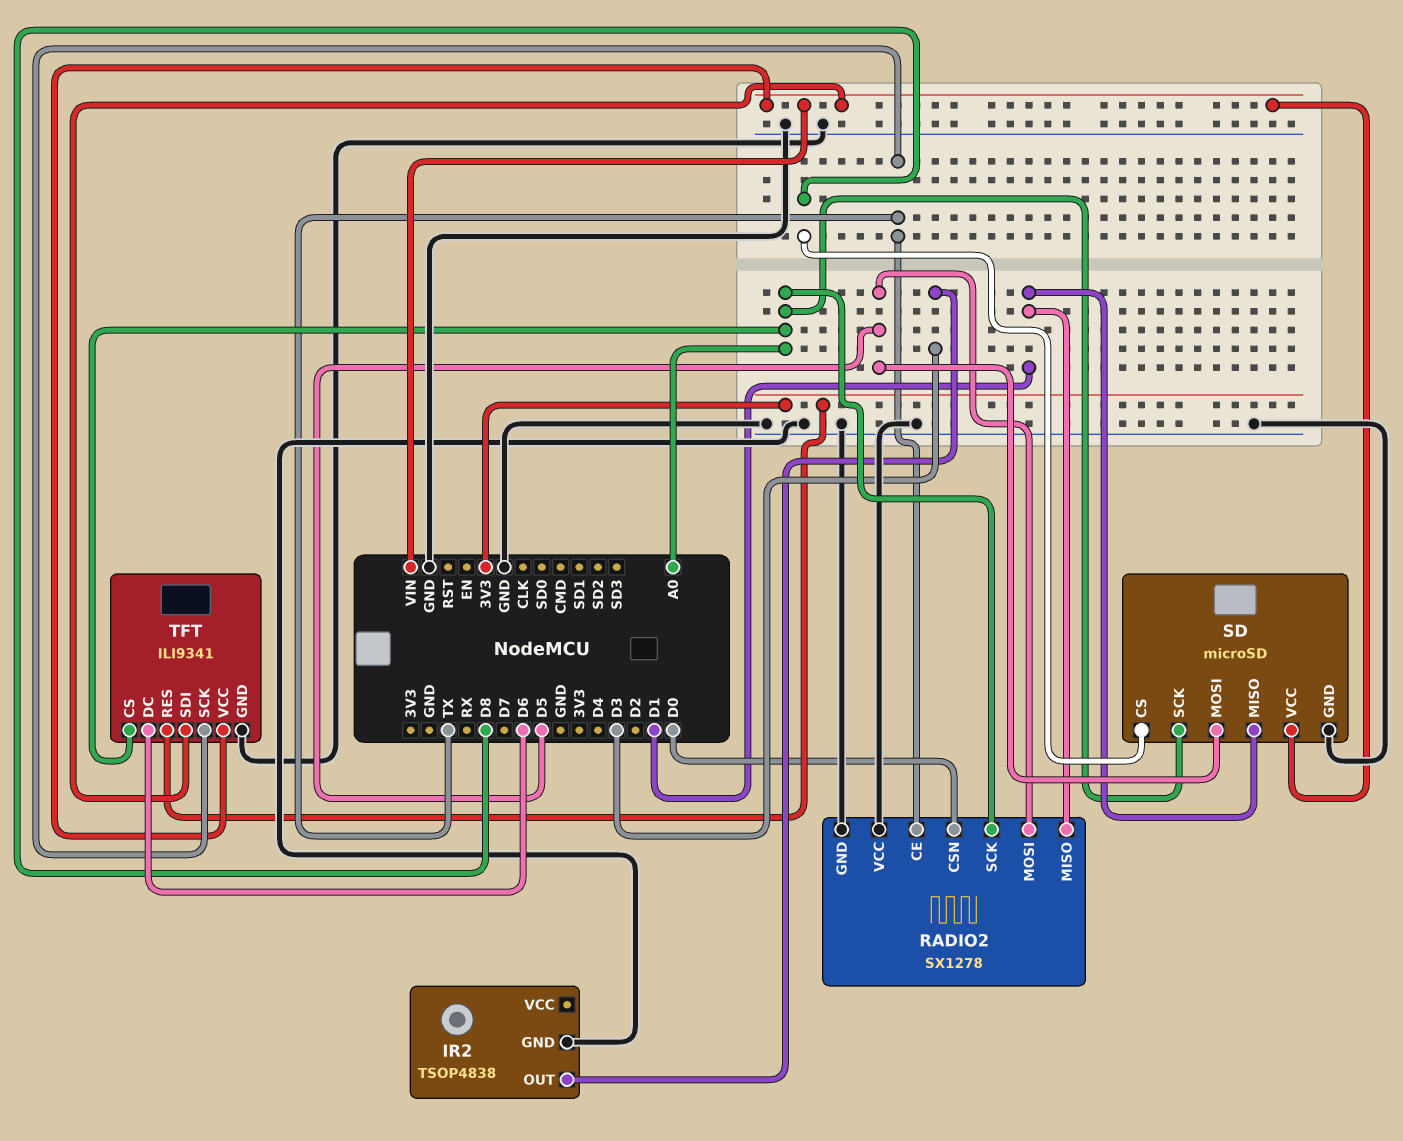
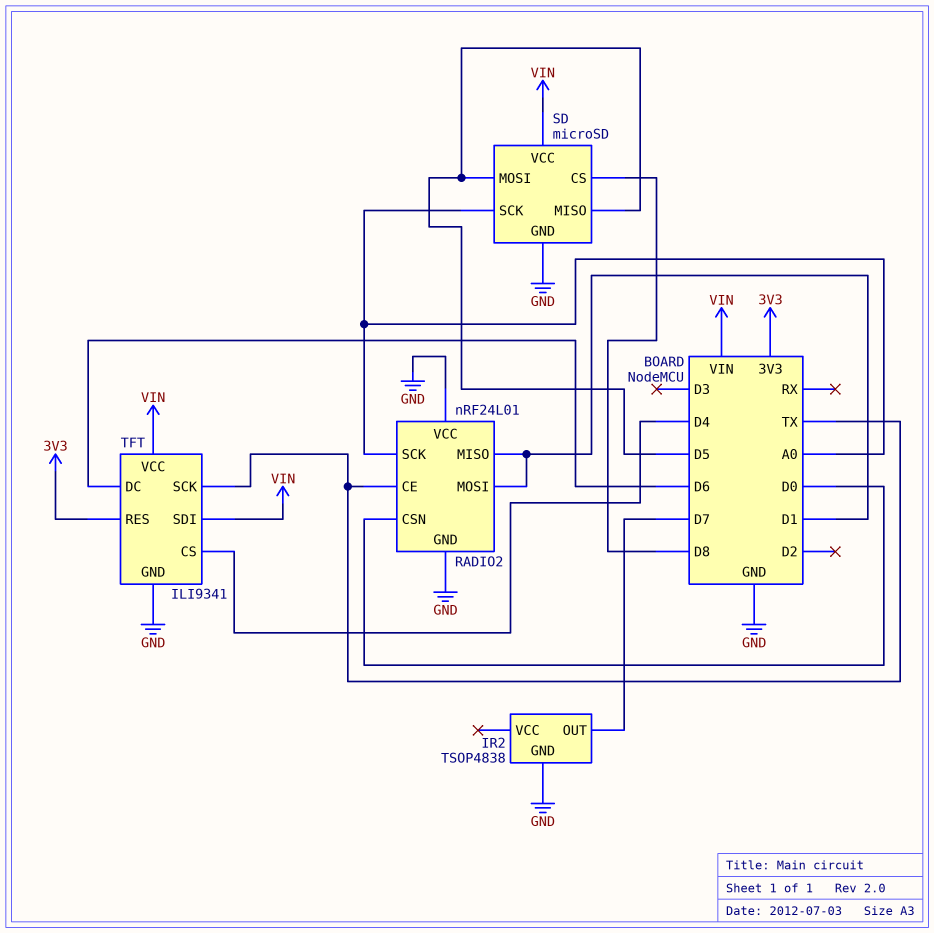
IR2 pin OUT: D3 -> D7
RADIO2: SX1278 -> nRF24L01
RADIO2 pin MOSI: D5 -> D1
SD pin MISO: D1 -> D5
TFT pin CS: A0 -> D4

